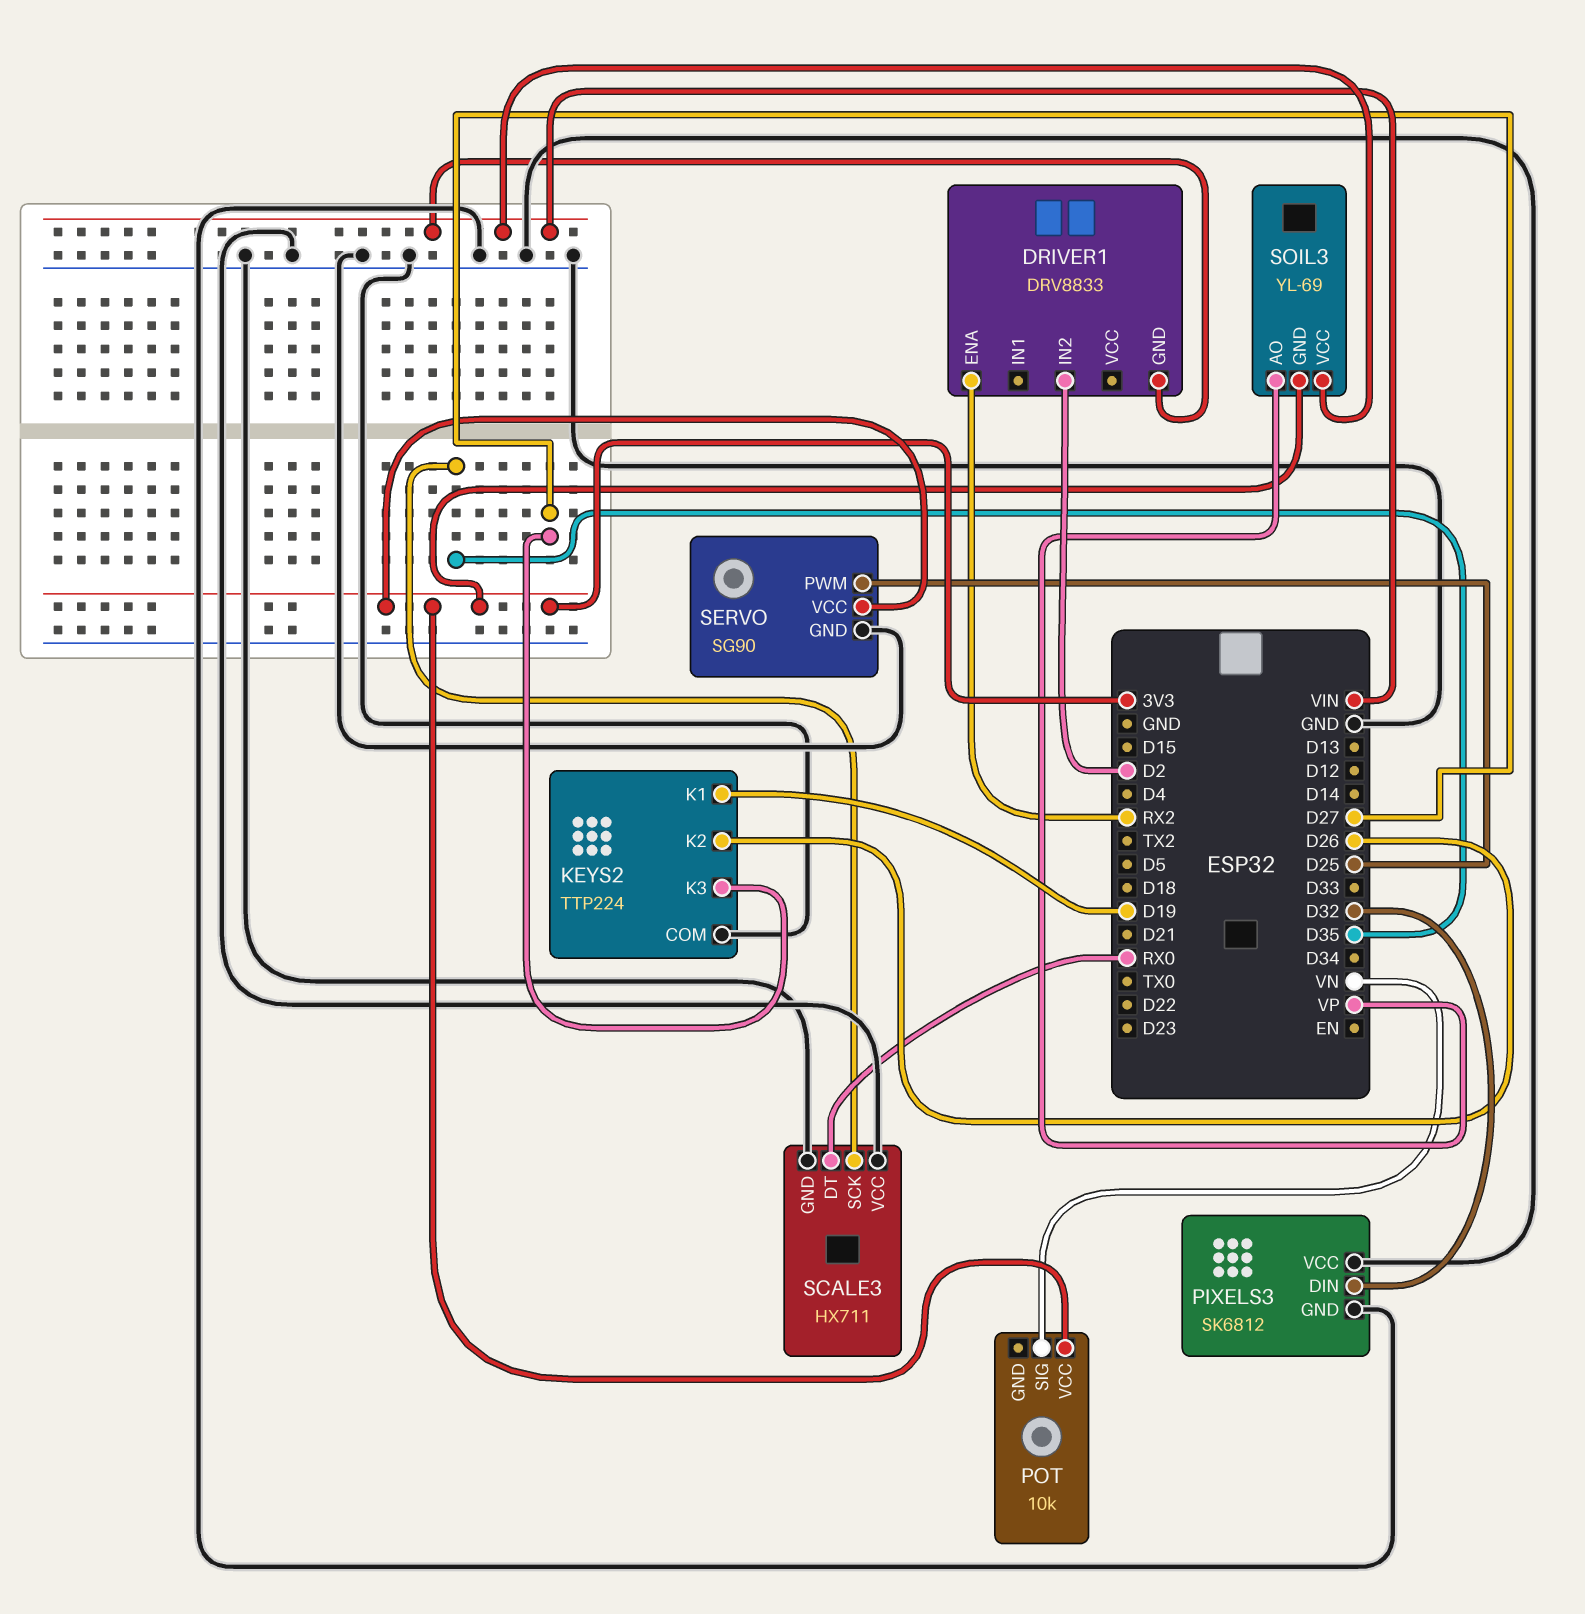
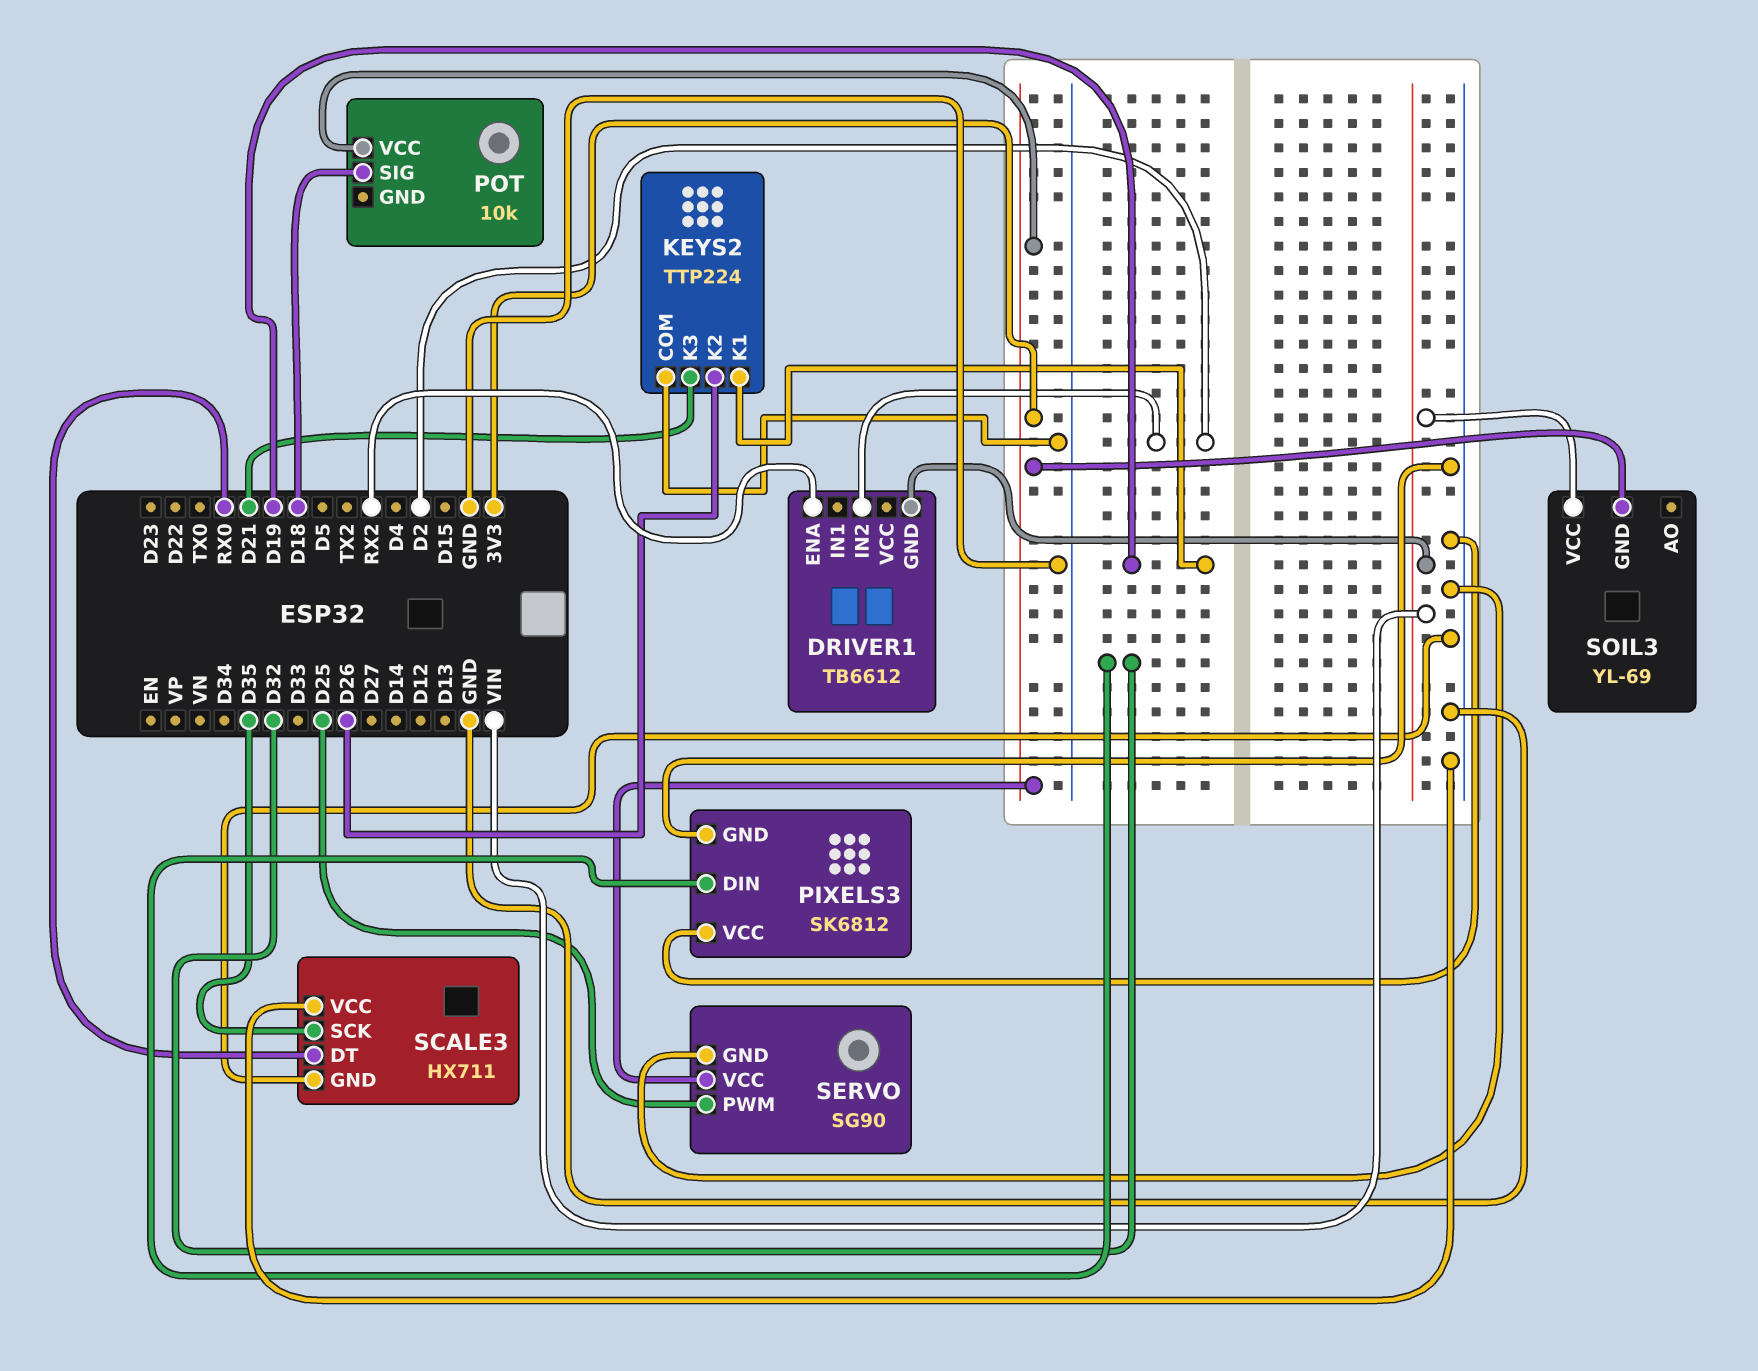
DRIVER1: DRV8833 -> TB6612
KEYS2 pin K3: D27 -> D21
POT pin SIG: VN -> D18
SOIL3 pin AO: VP -> none

